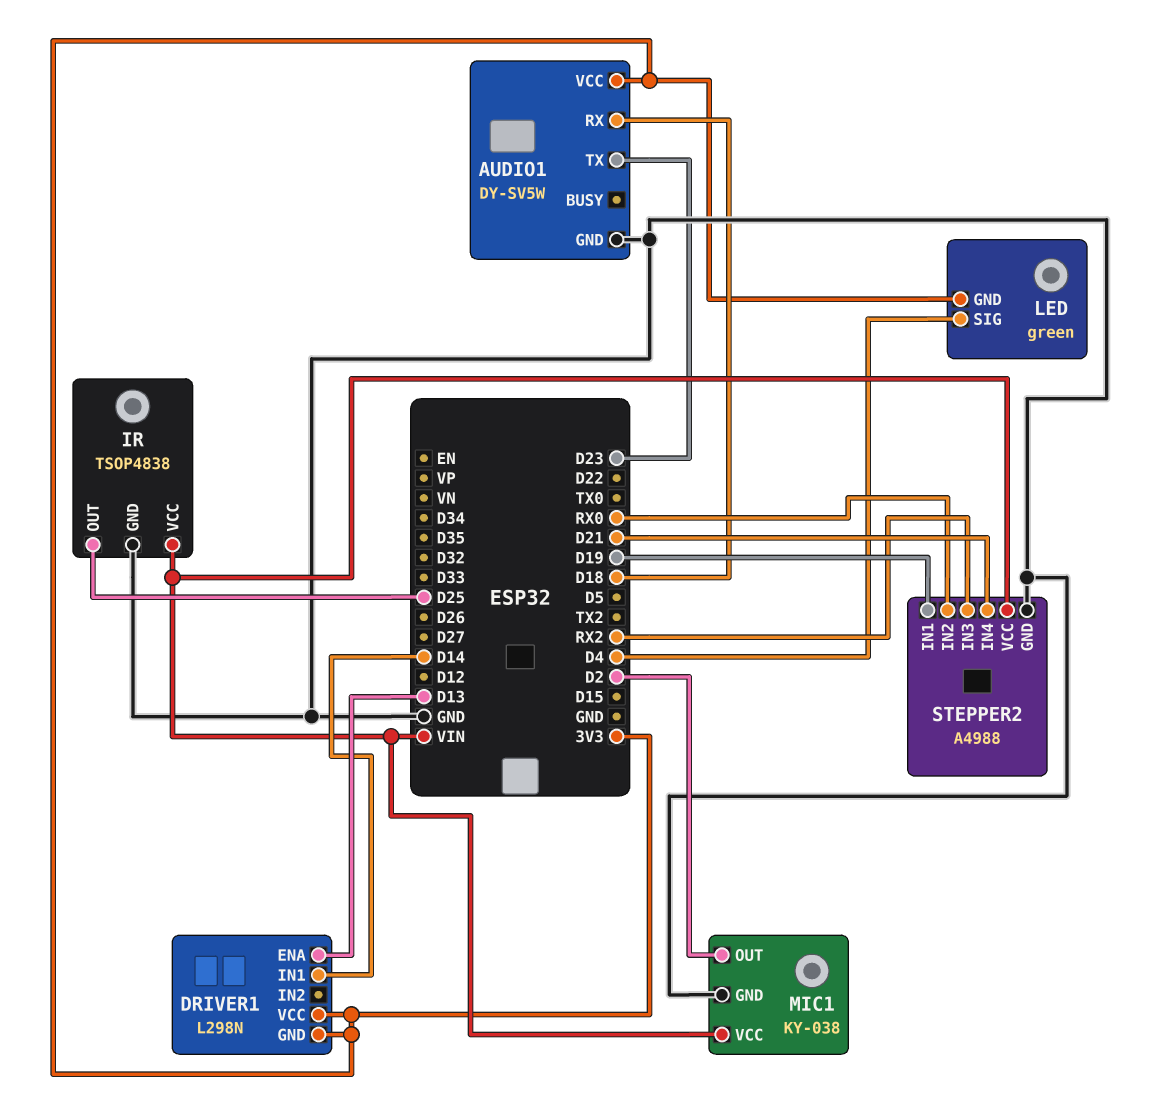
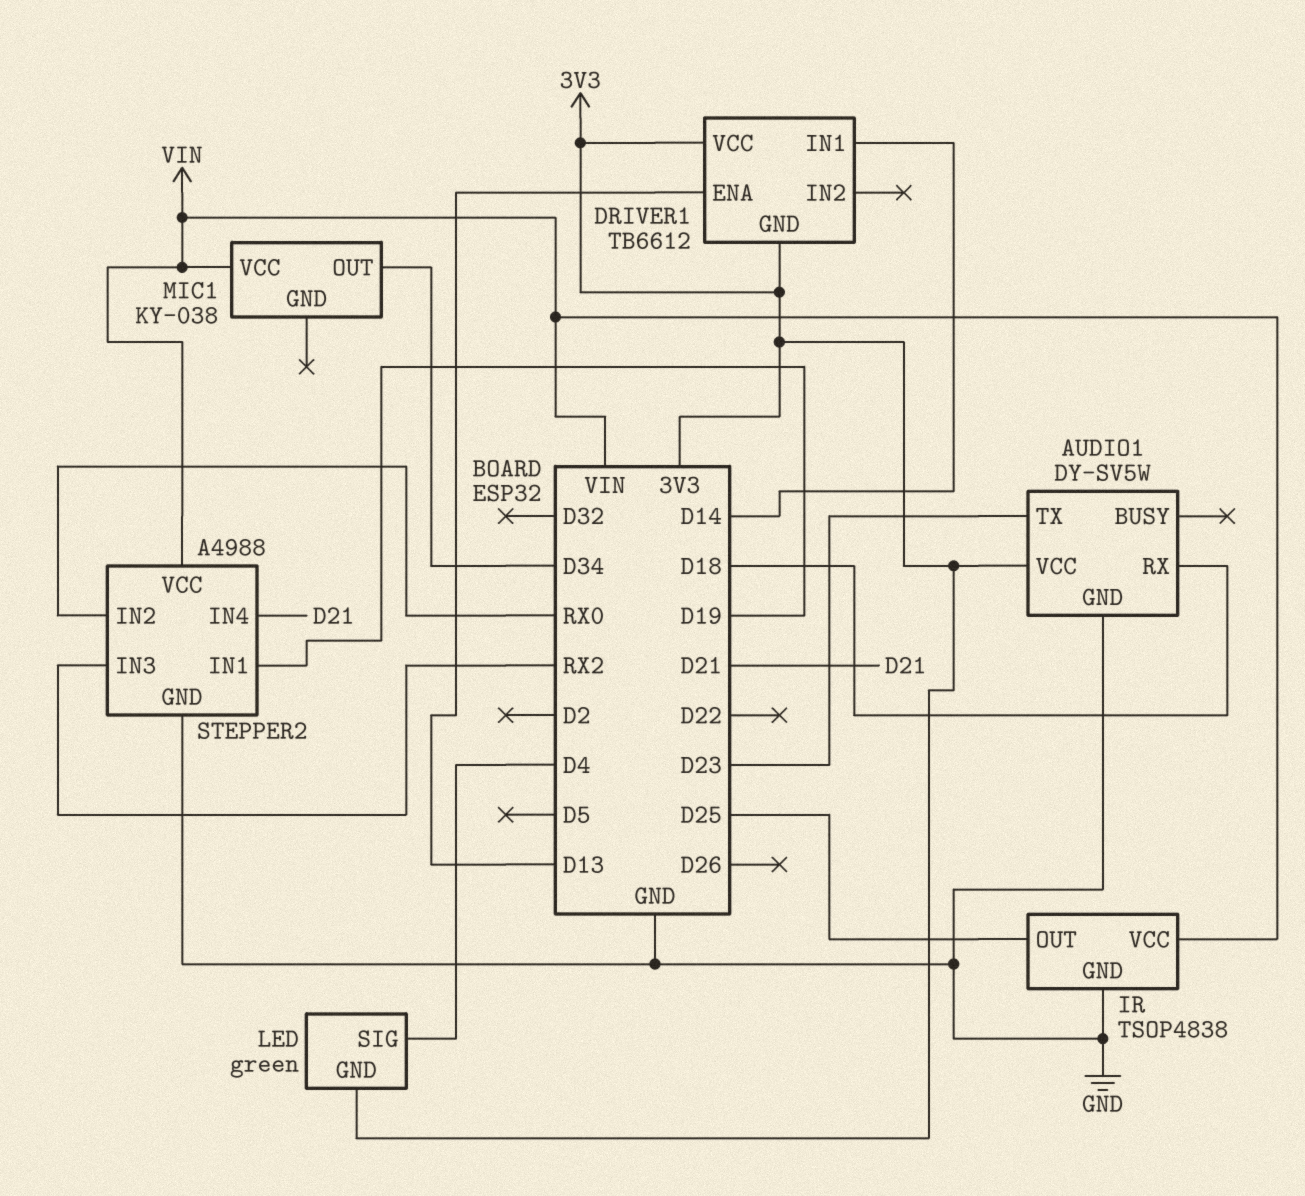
DRIVER1: L298N -> TB6612
MIC1 pin GND: GND -> none
MIC1 pin OUT: D2 -> D34

